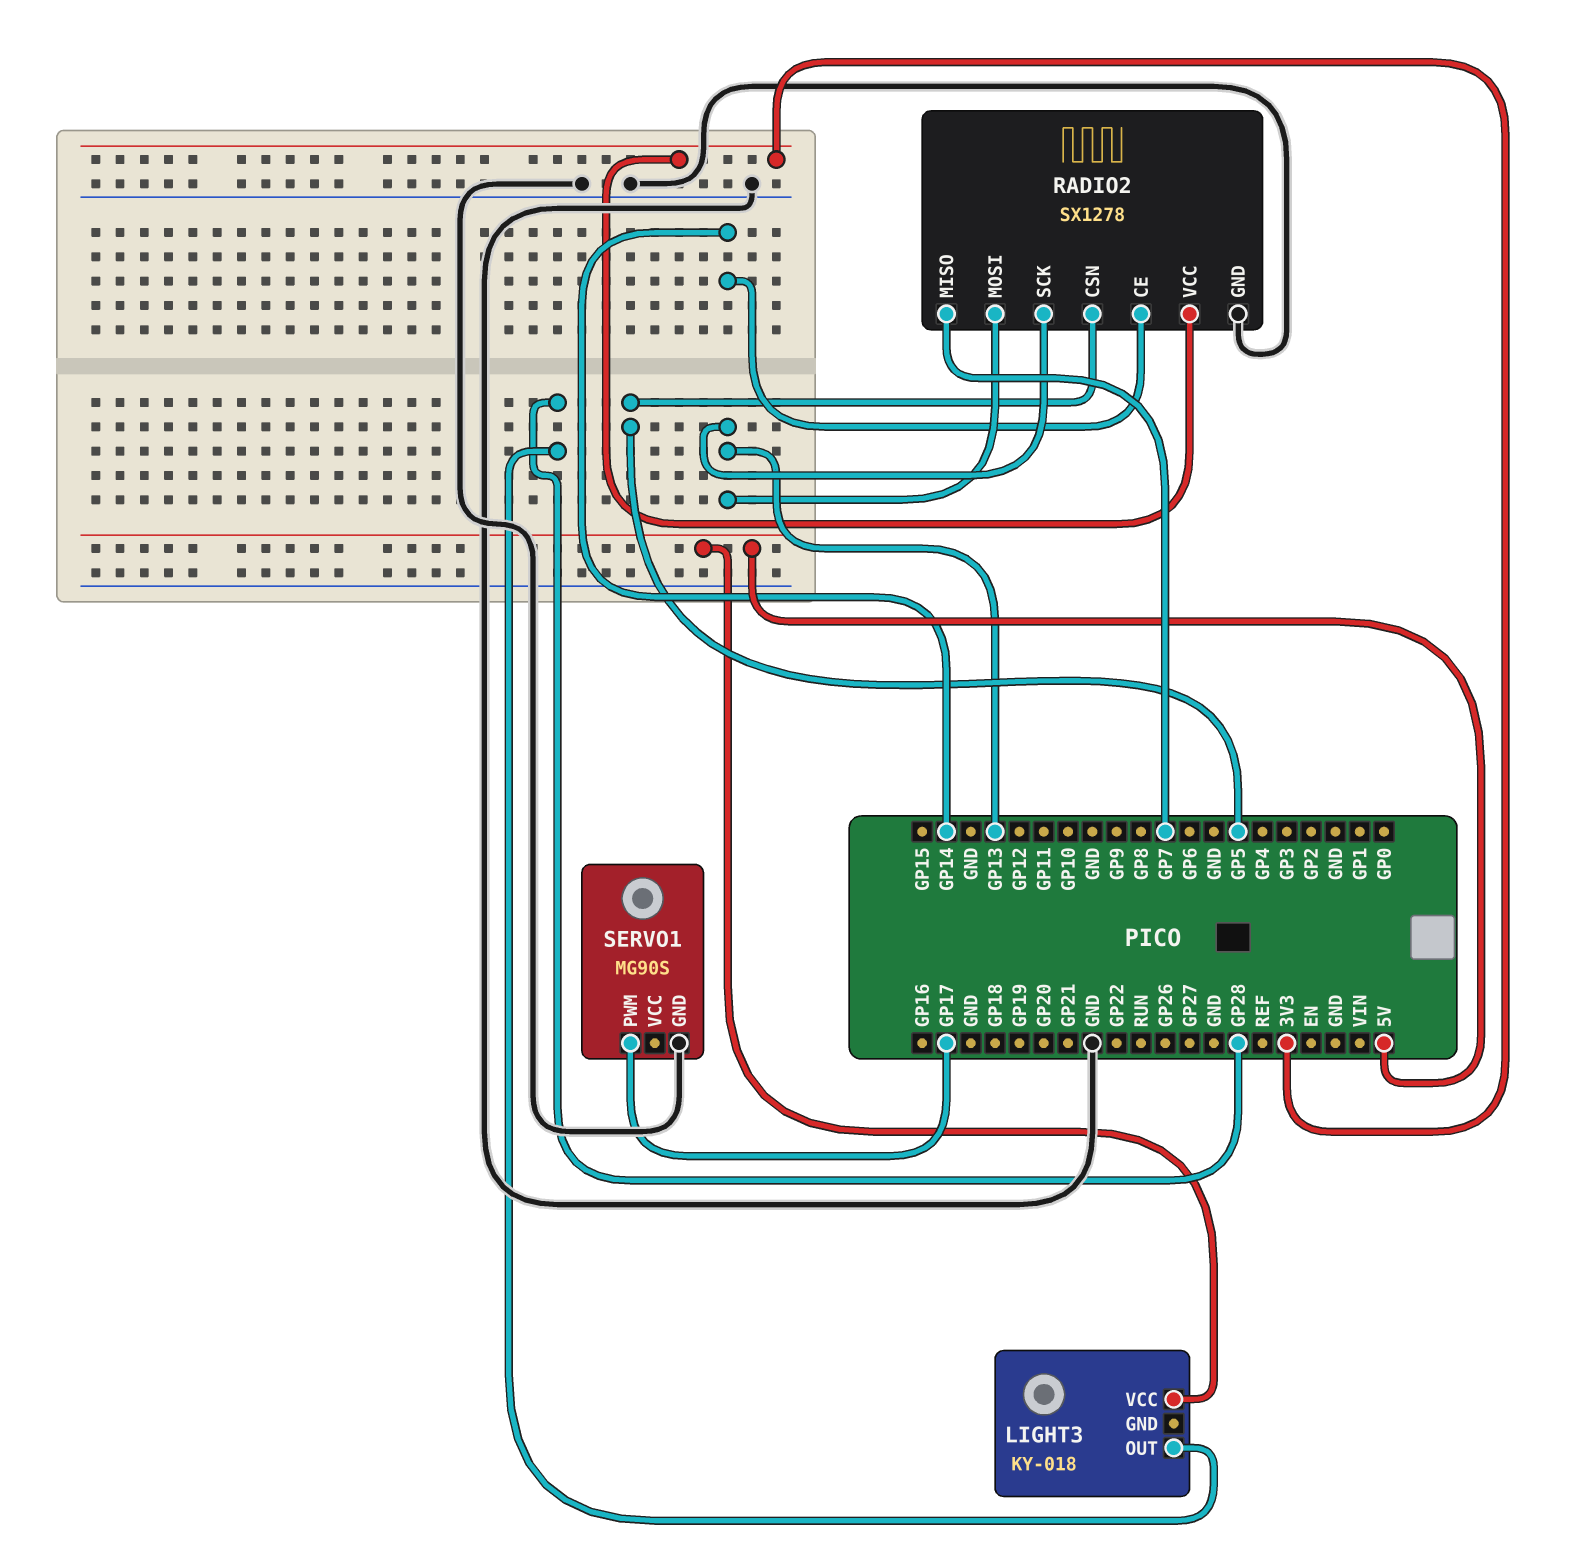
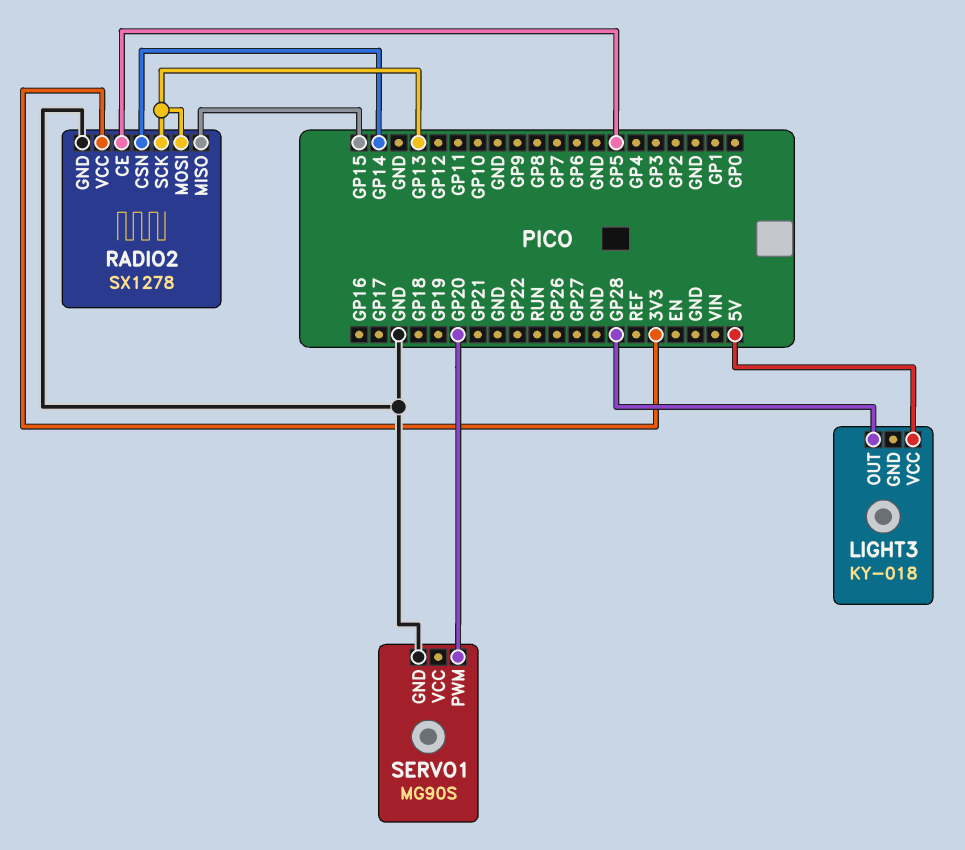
RADIO2 pin CE: GP14 -> GP5
RADIO2 pin CSN: GP5 -> GP14
RADIO2 pin MISO: GP7 -> GP15
SERVO1 pin PWM: GP17 -> GP20

